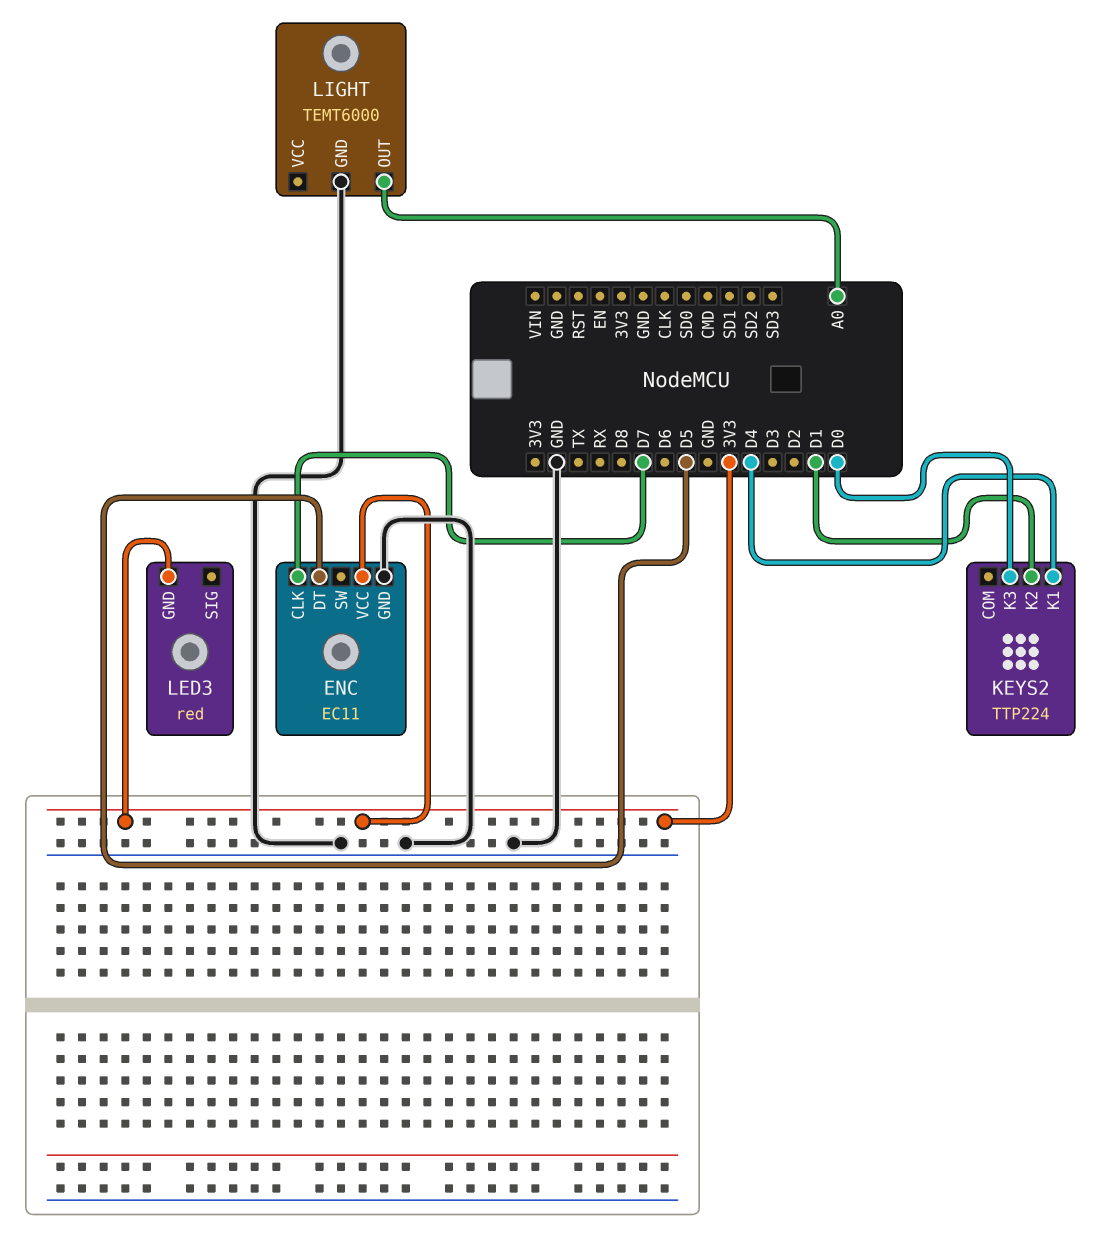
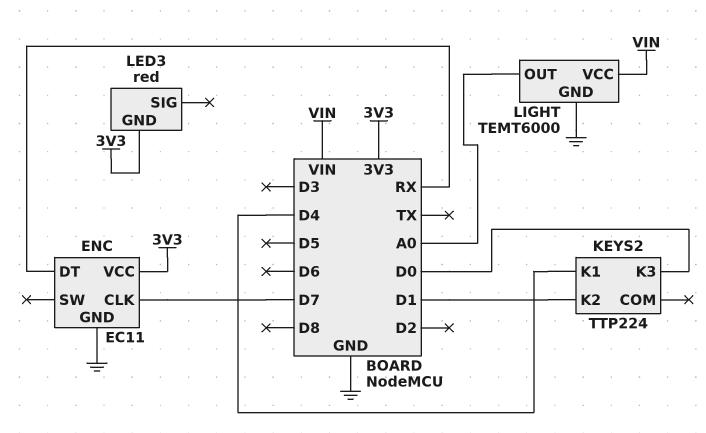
ENC pin DT: D5 -> RX
LIGHT pin VCC: none -> VIN

